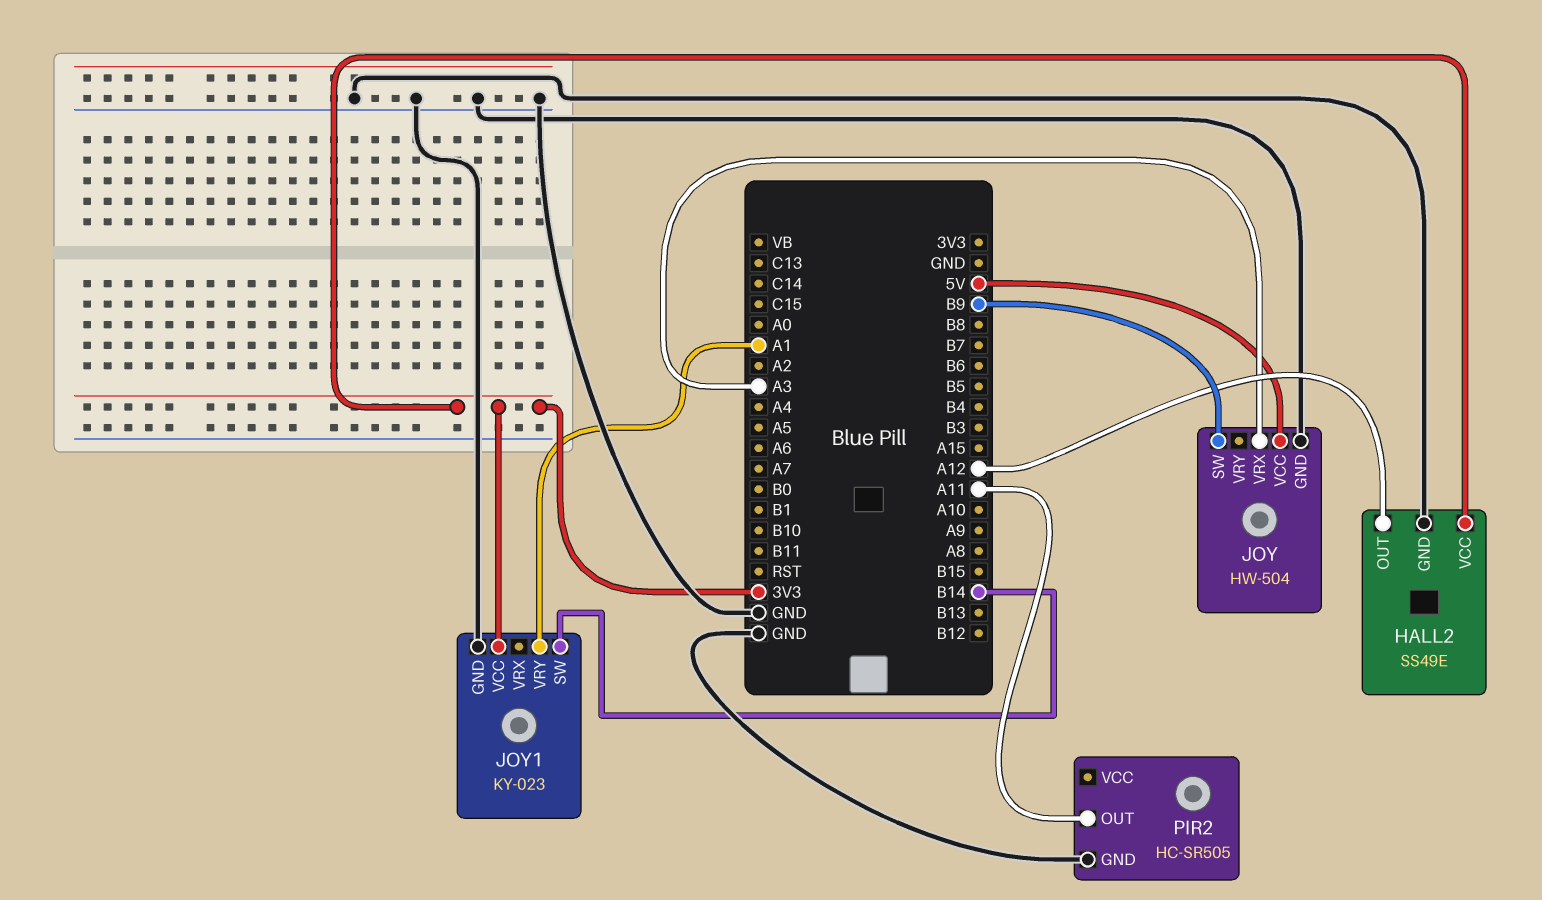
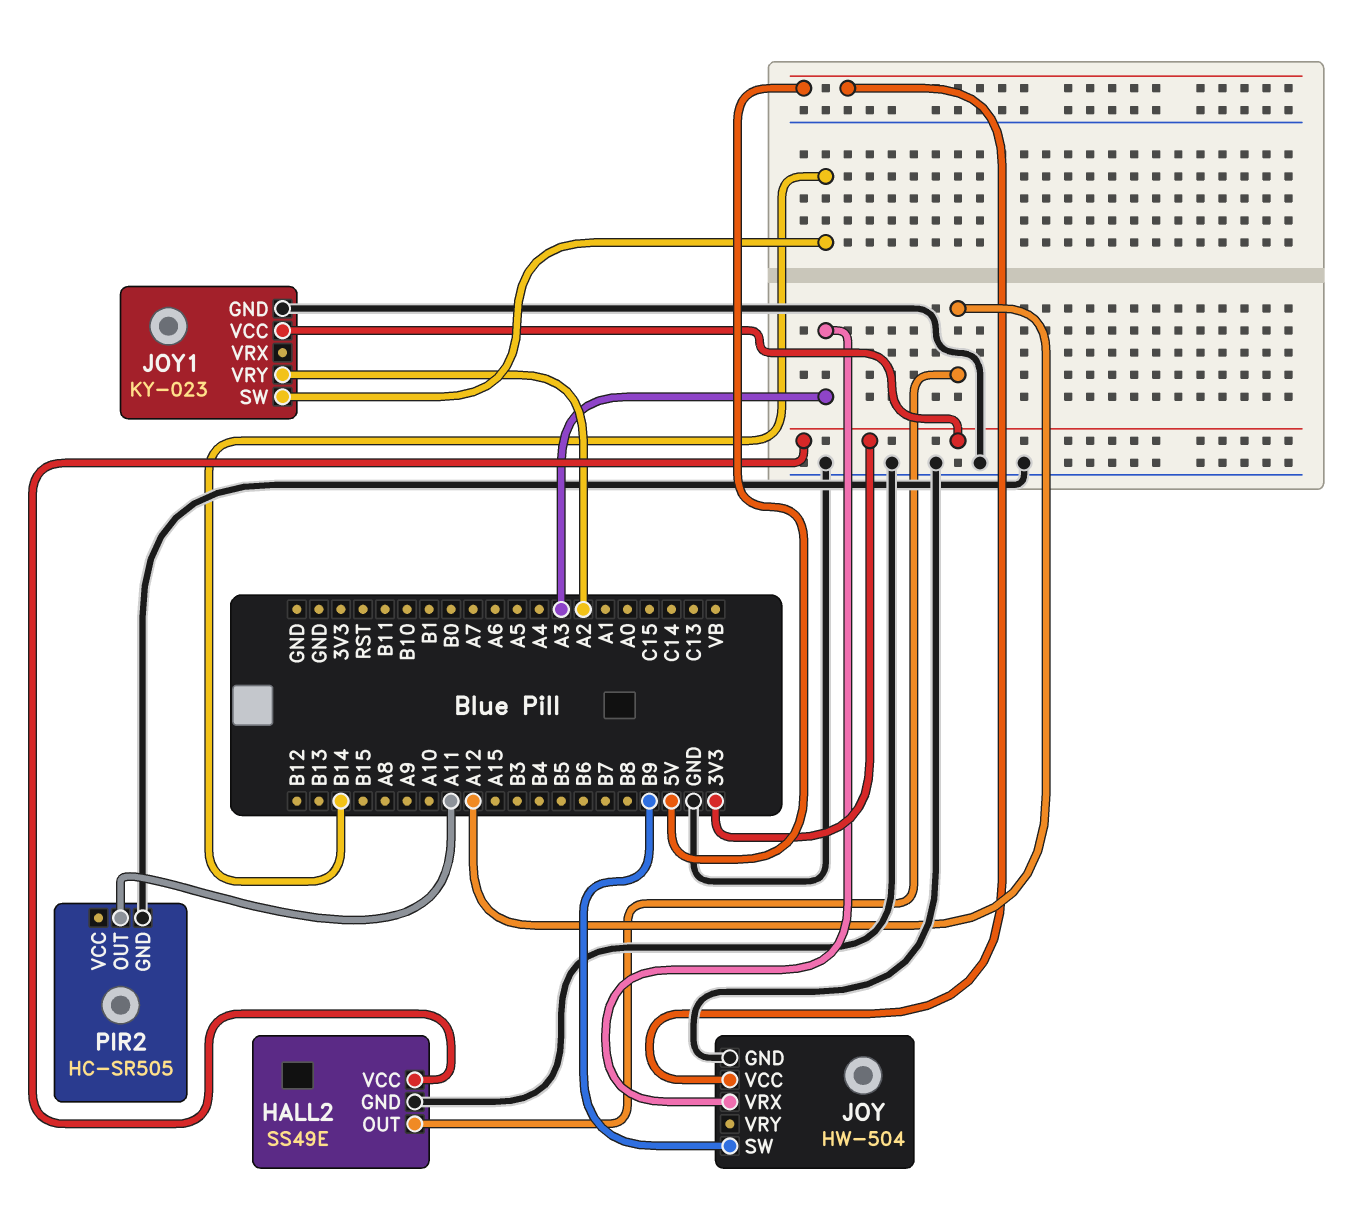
JOY1 pin VRY: A1 -> A2

